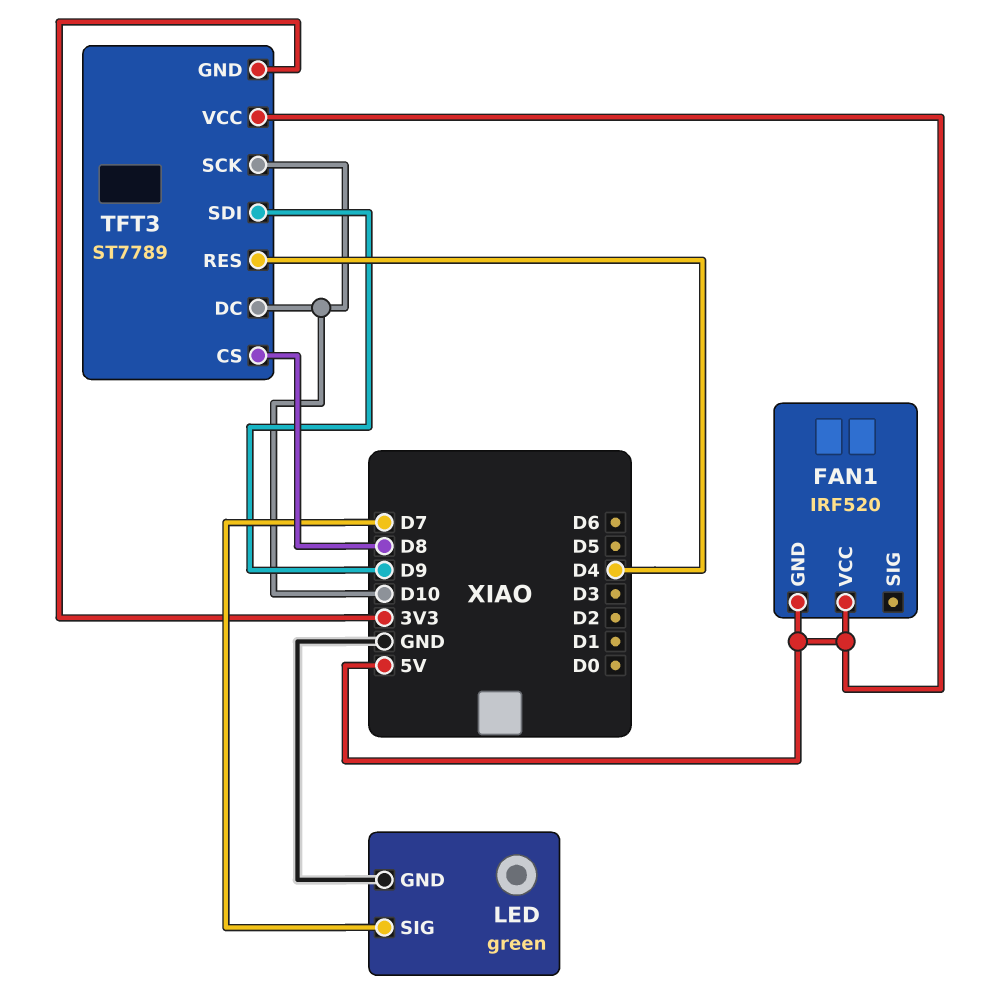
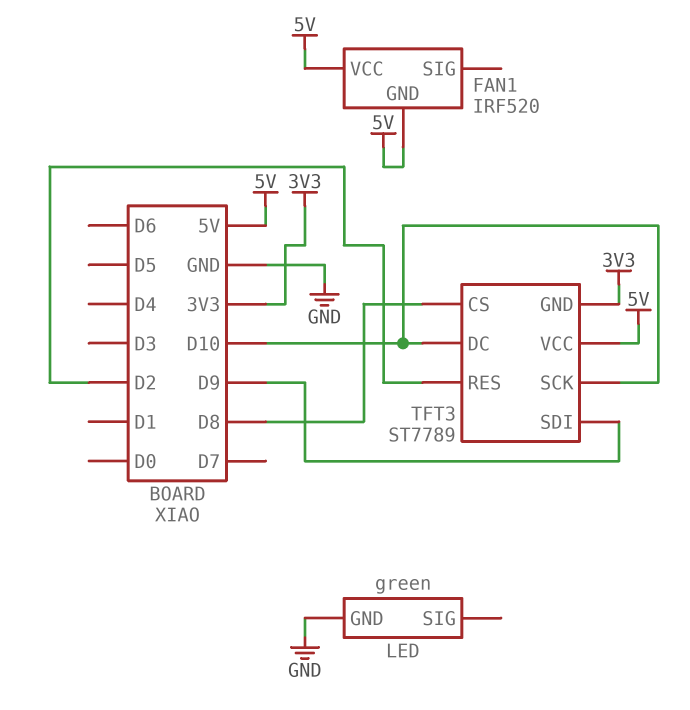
LED pin SIG: D7 -> none
TFT3 pin RES: D4 -> D2

